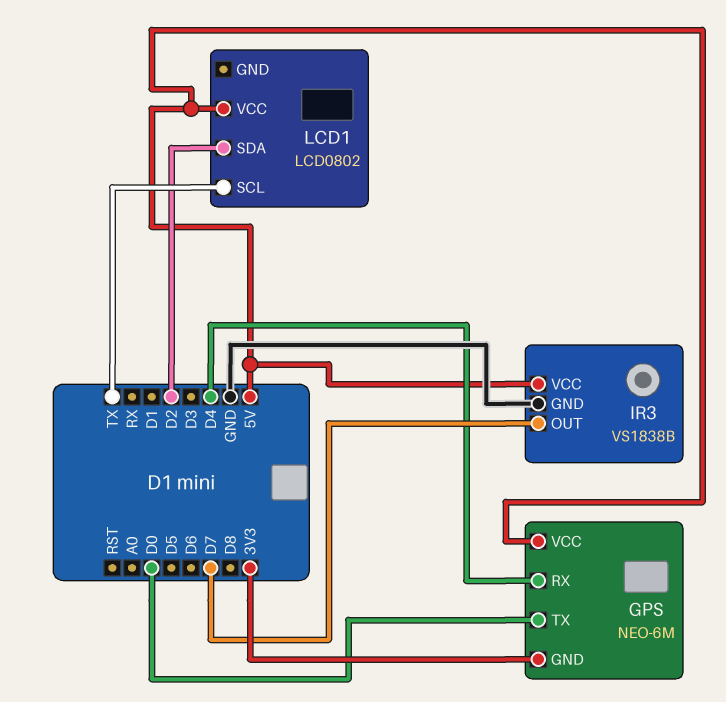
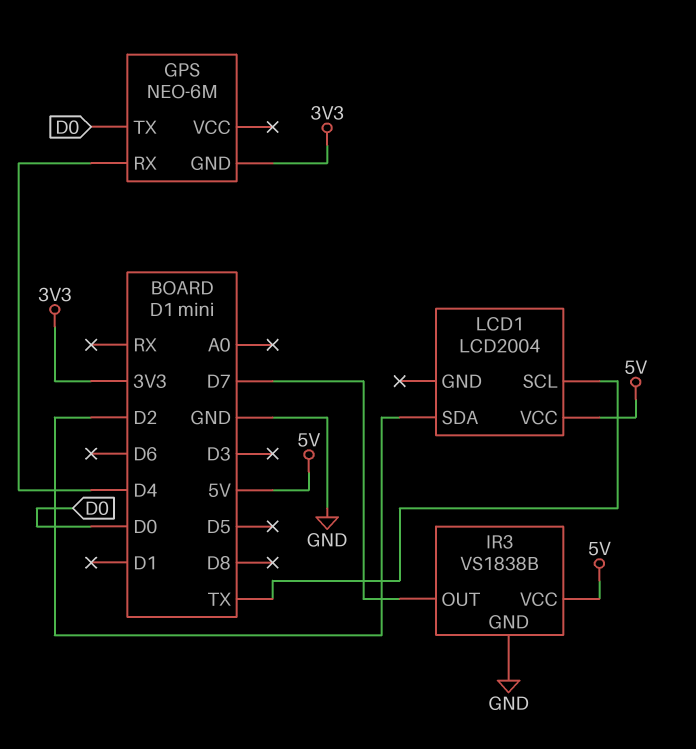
GPS pin VCC: 5V -> none
LCD1: LCD0802 -> LCD2004

